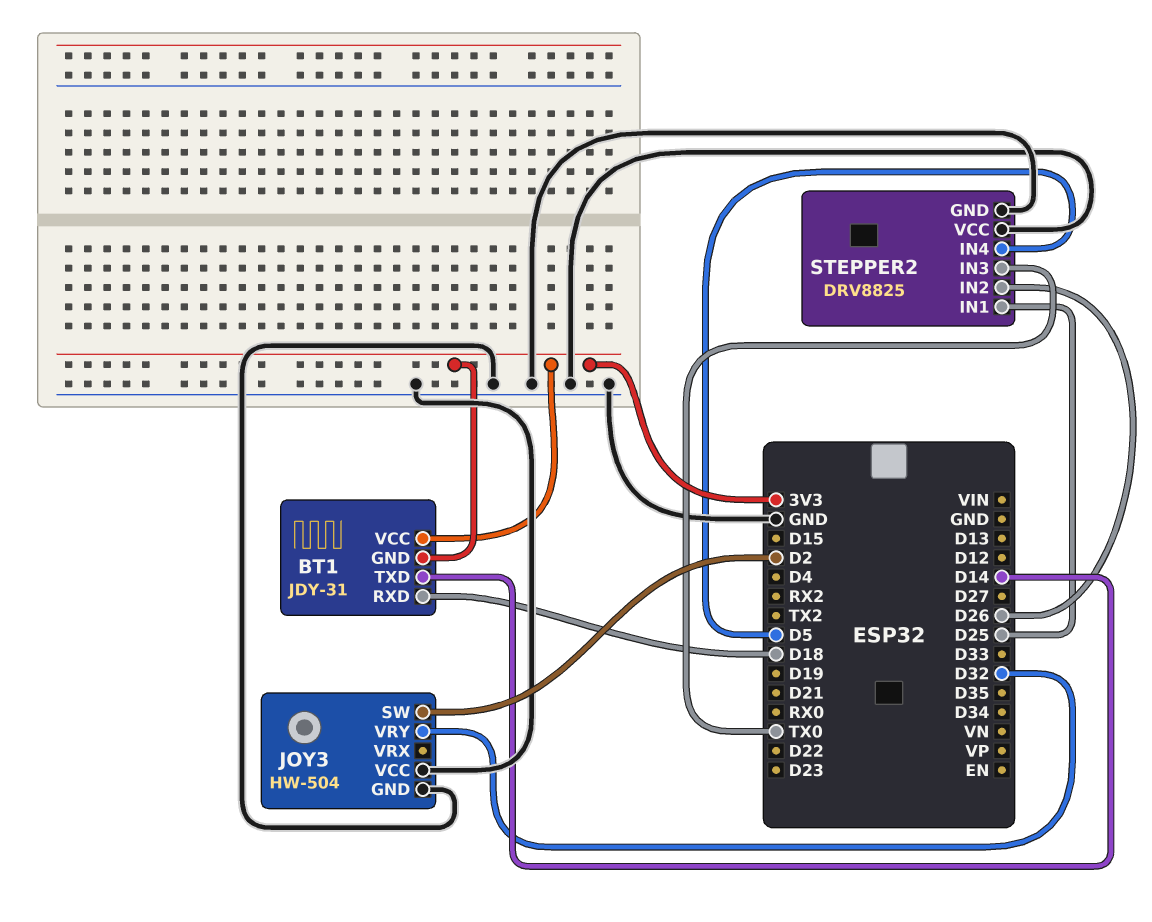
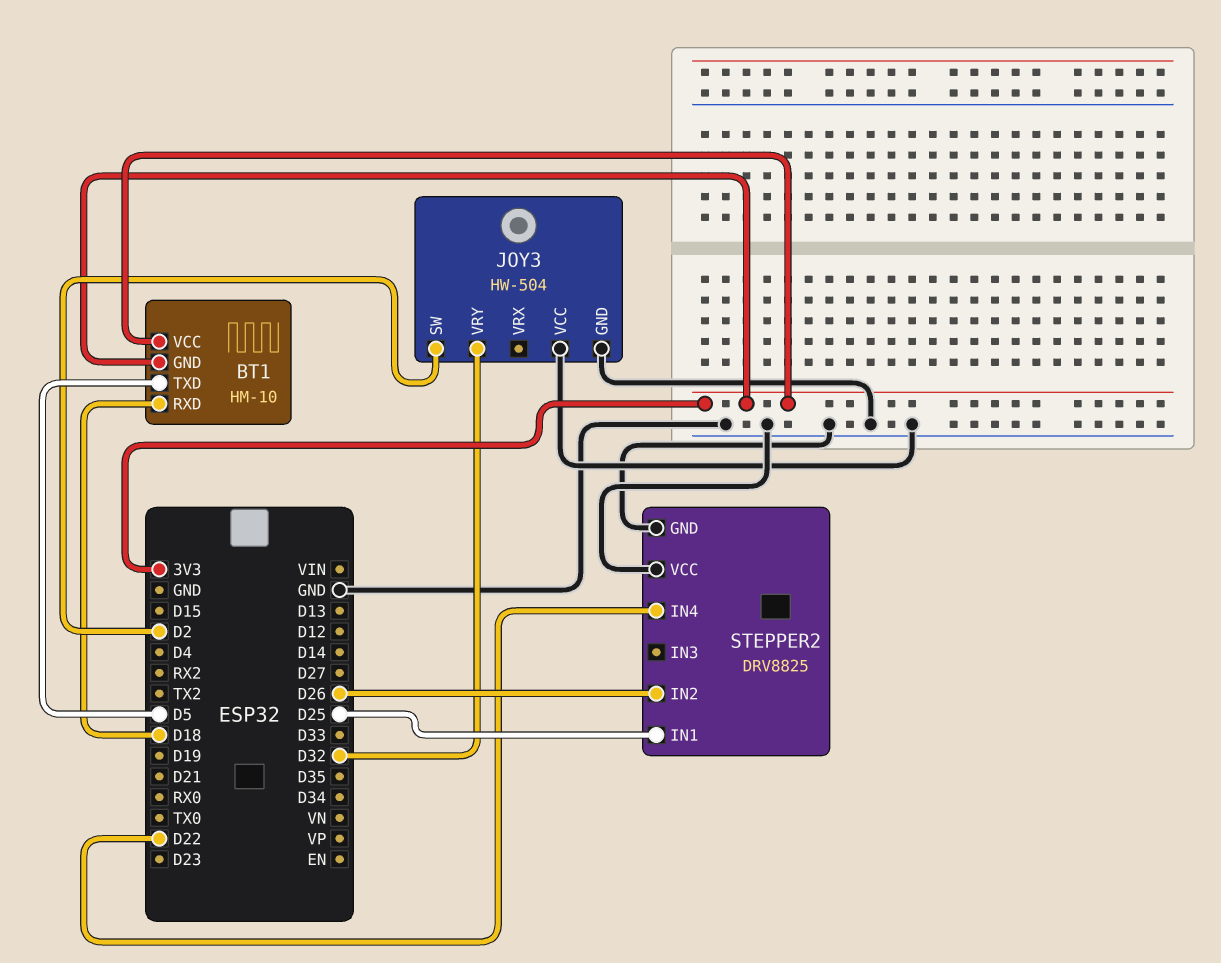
BT1: JDY-31 -> HM-10
BT1 pin TXD: D14 -> D5
STEPPER2 pin IN3: TX0 -> none
STEPPER2 pin IN4: D5 -> D22

